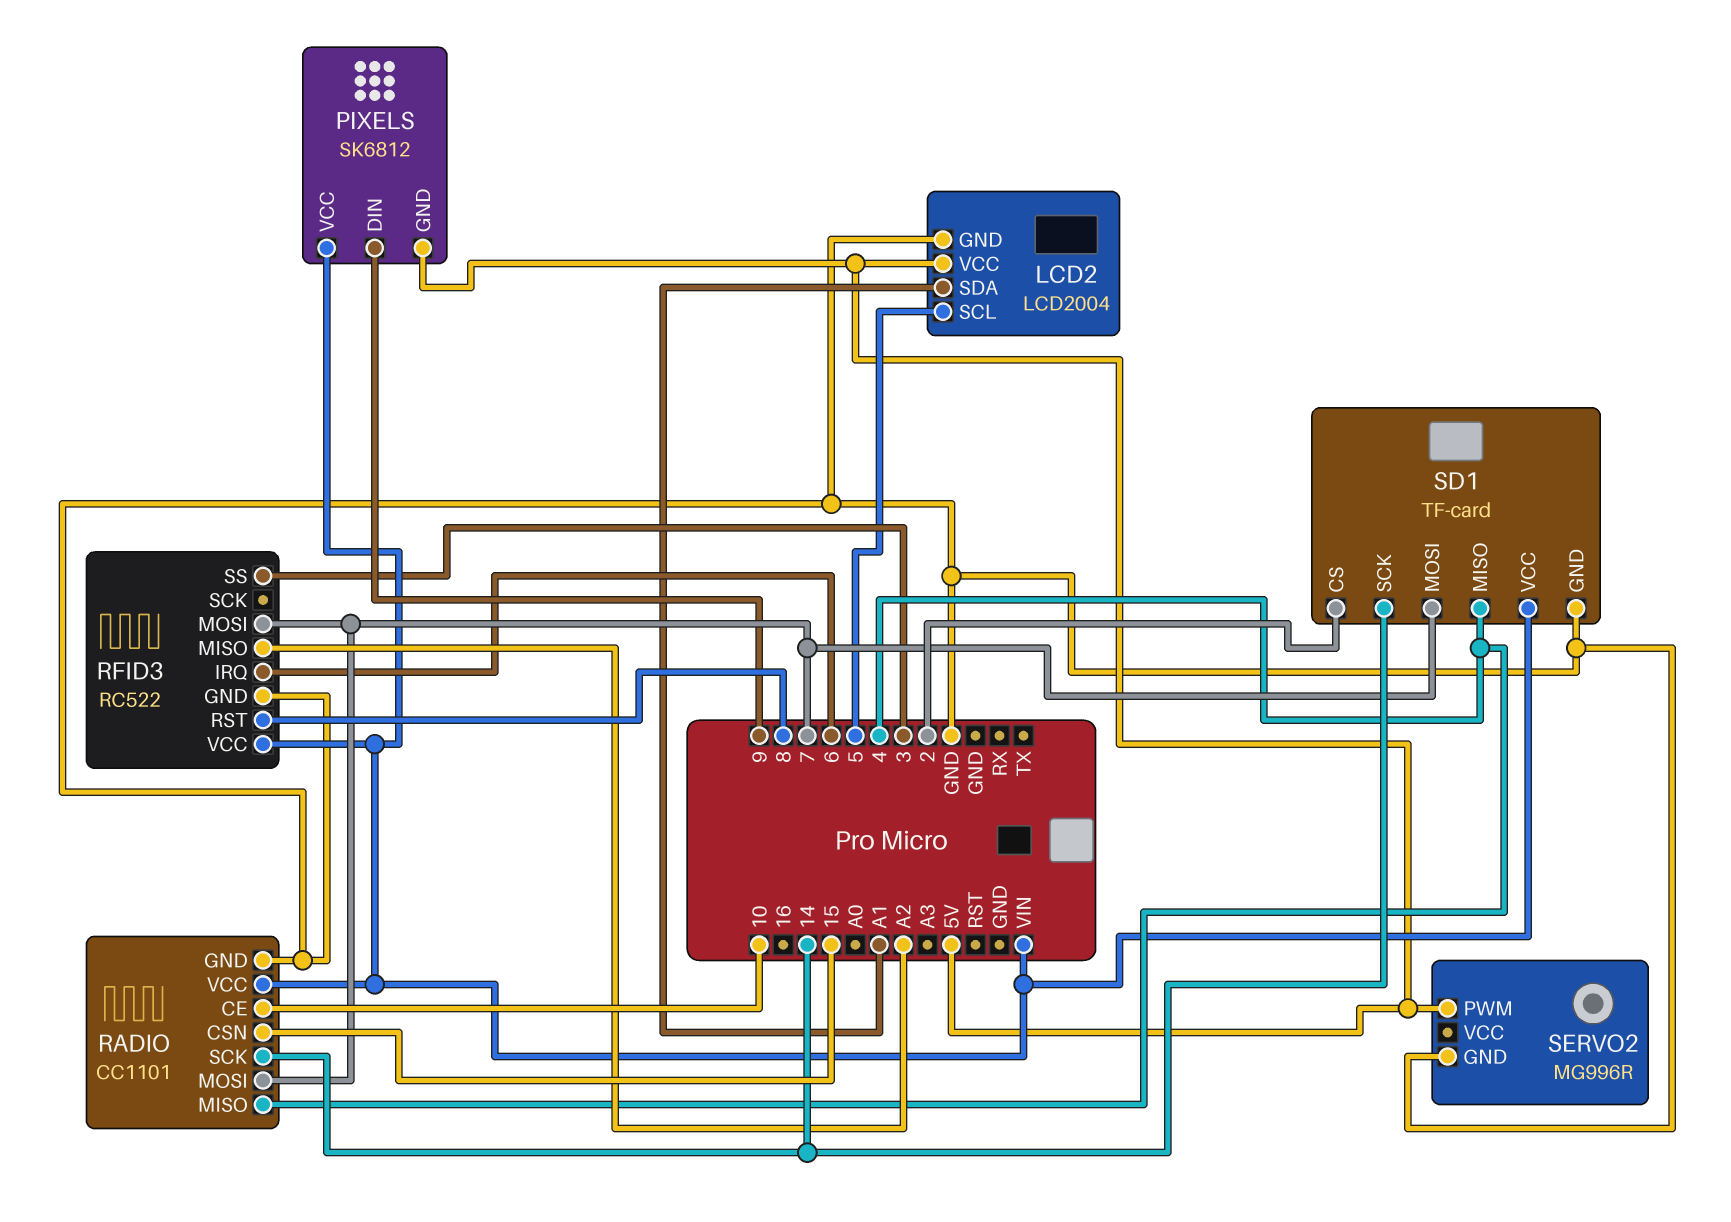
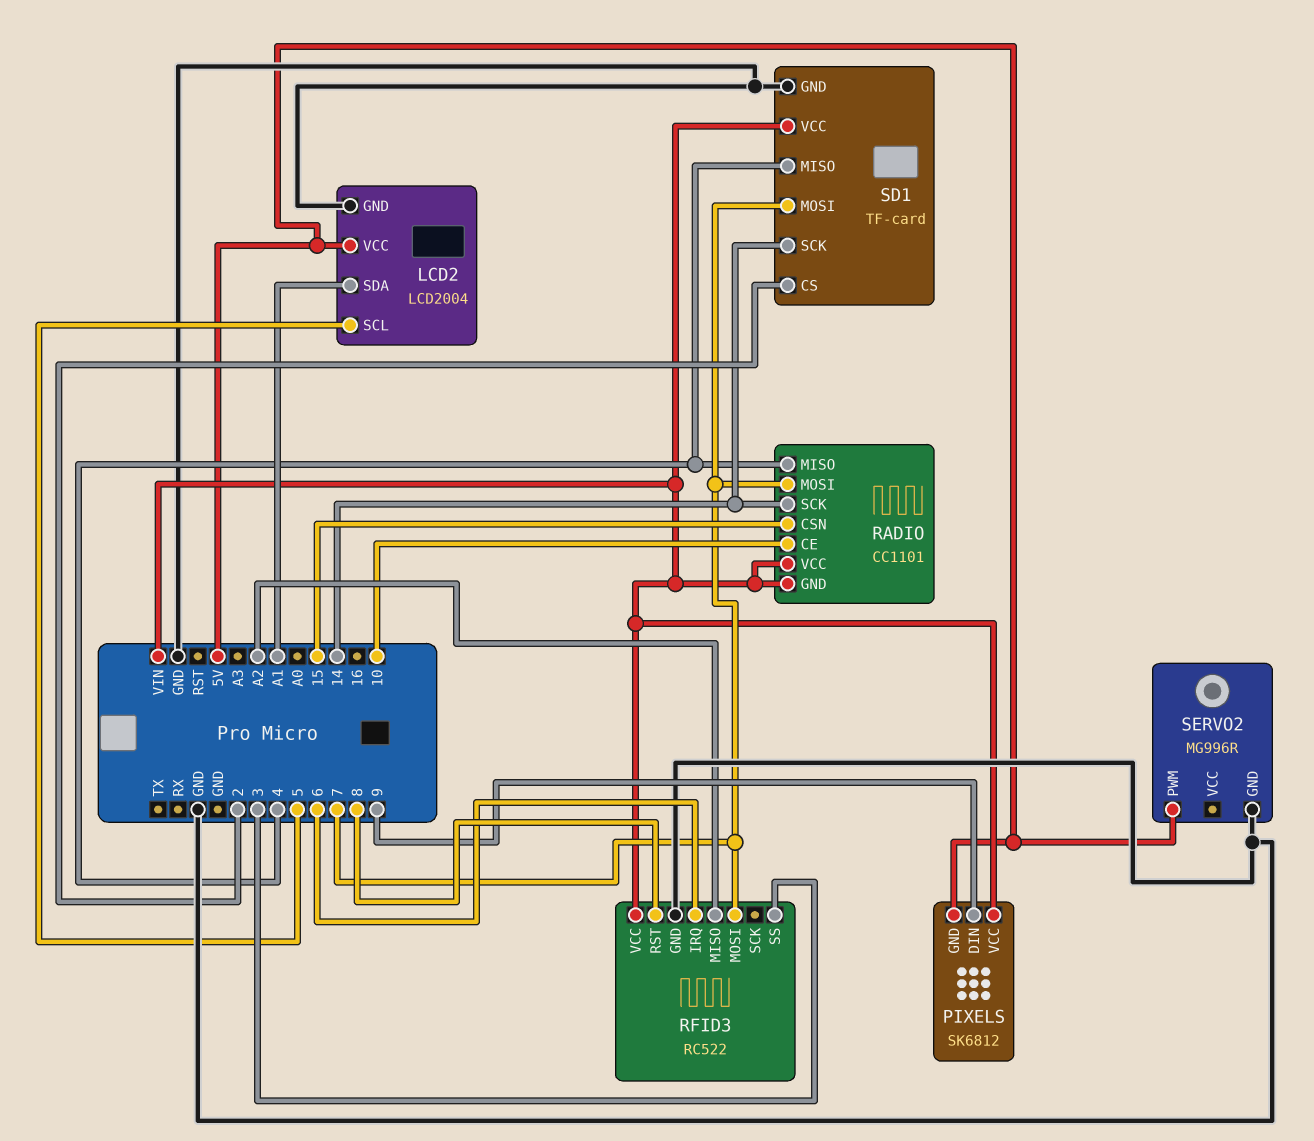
RADIO pin GND: GND -> VIN

